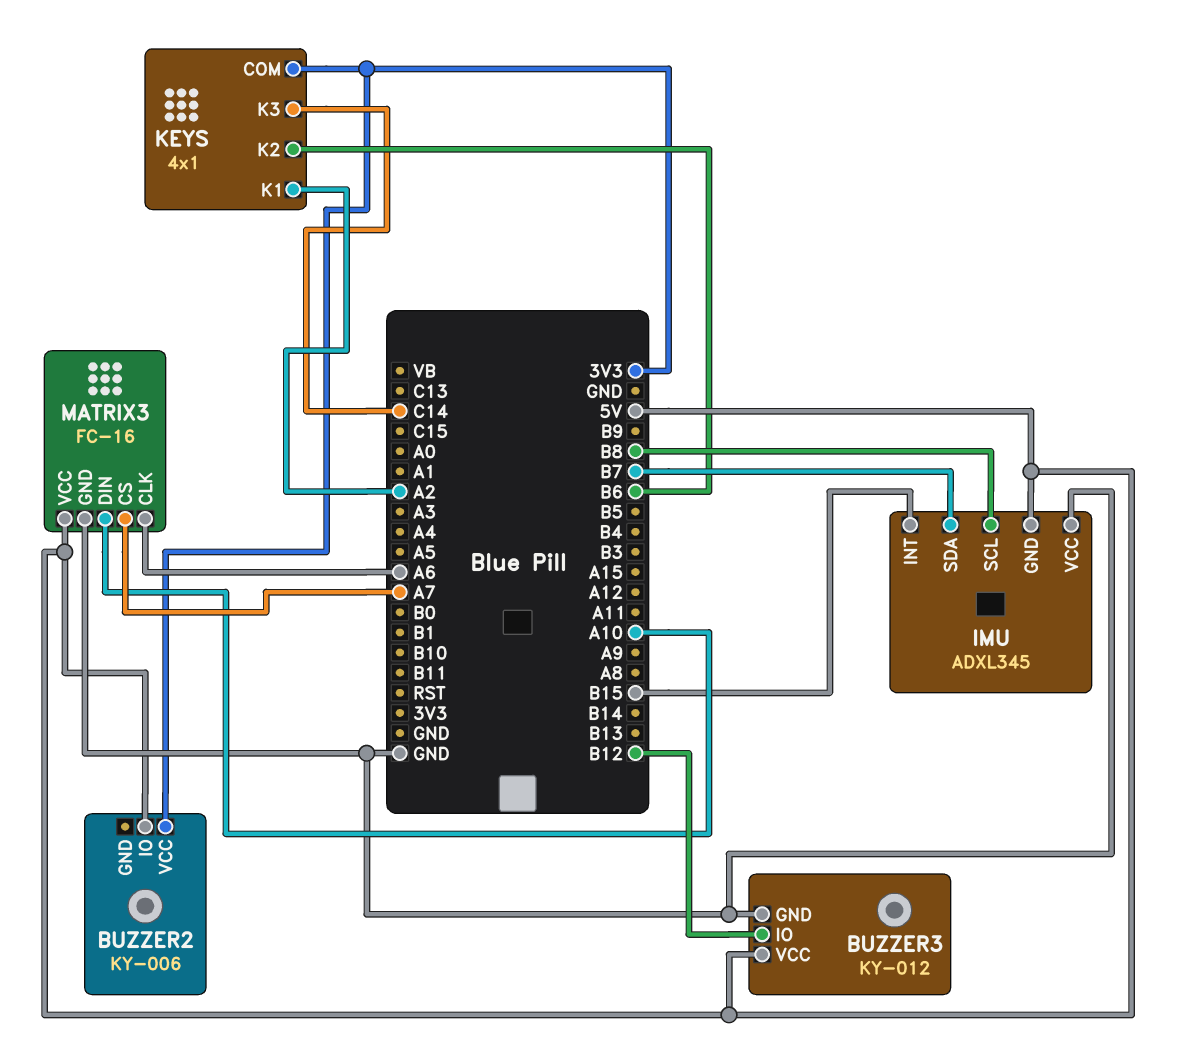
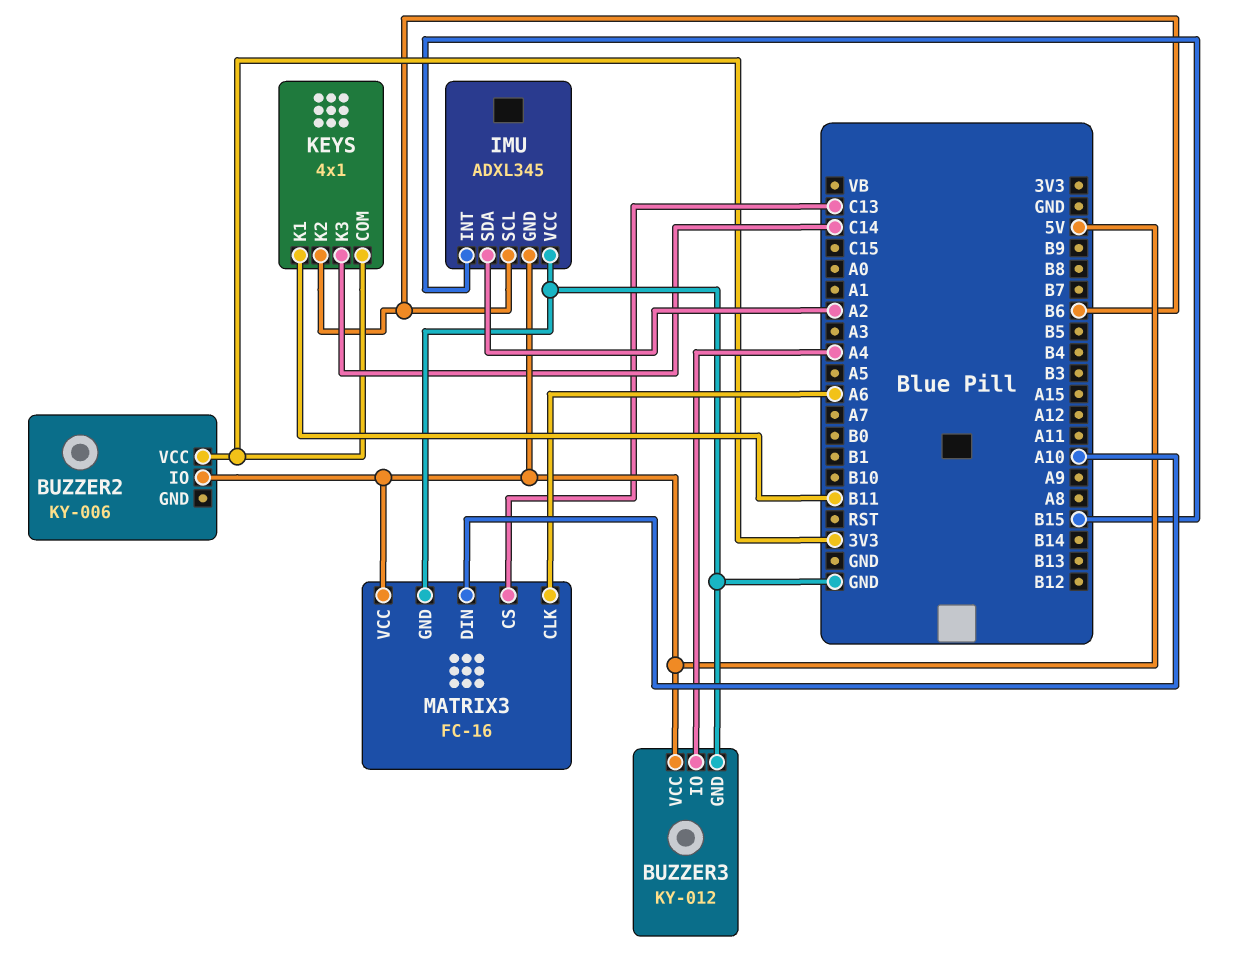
BUZZER3 pin IO: B12 -> A4
IMU pin SCL: B8 -> B6
IMU pin SDA: B7 -> A2
KEYS pin K1: A2 -> B11
MATRIX3 pin CS: A7 -> C13

